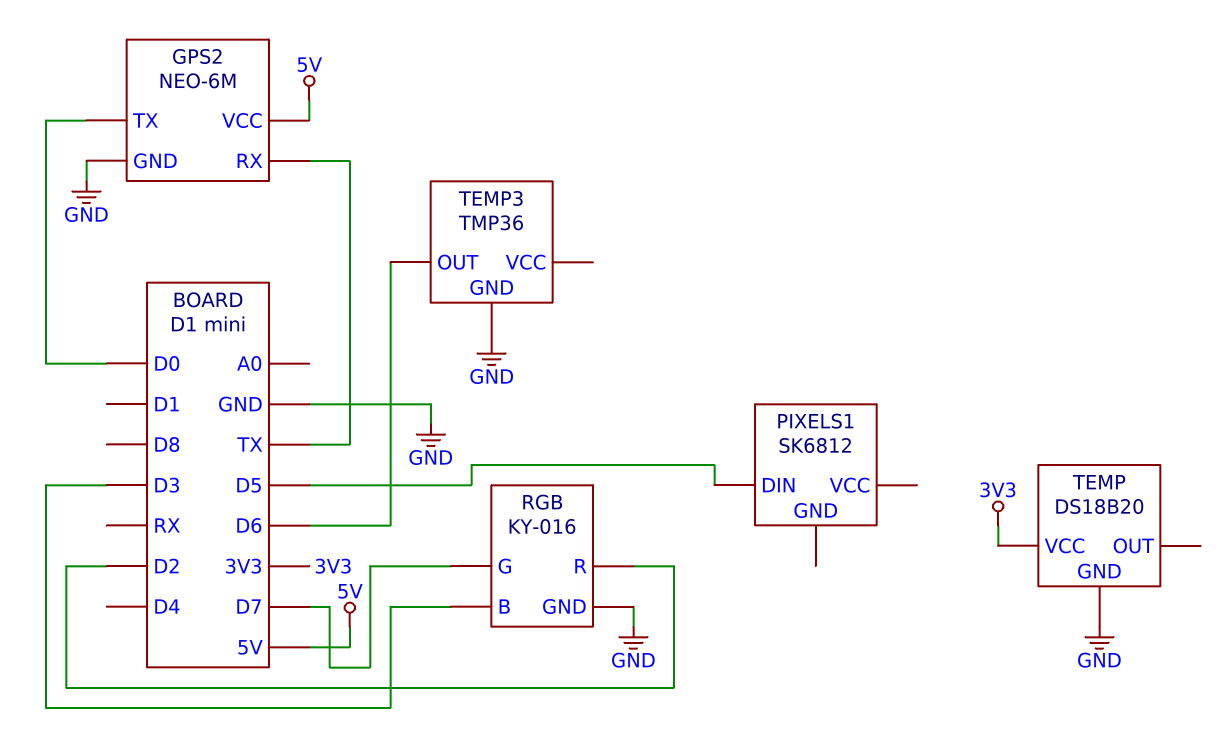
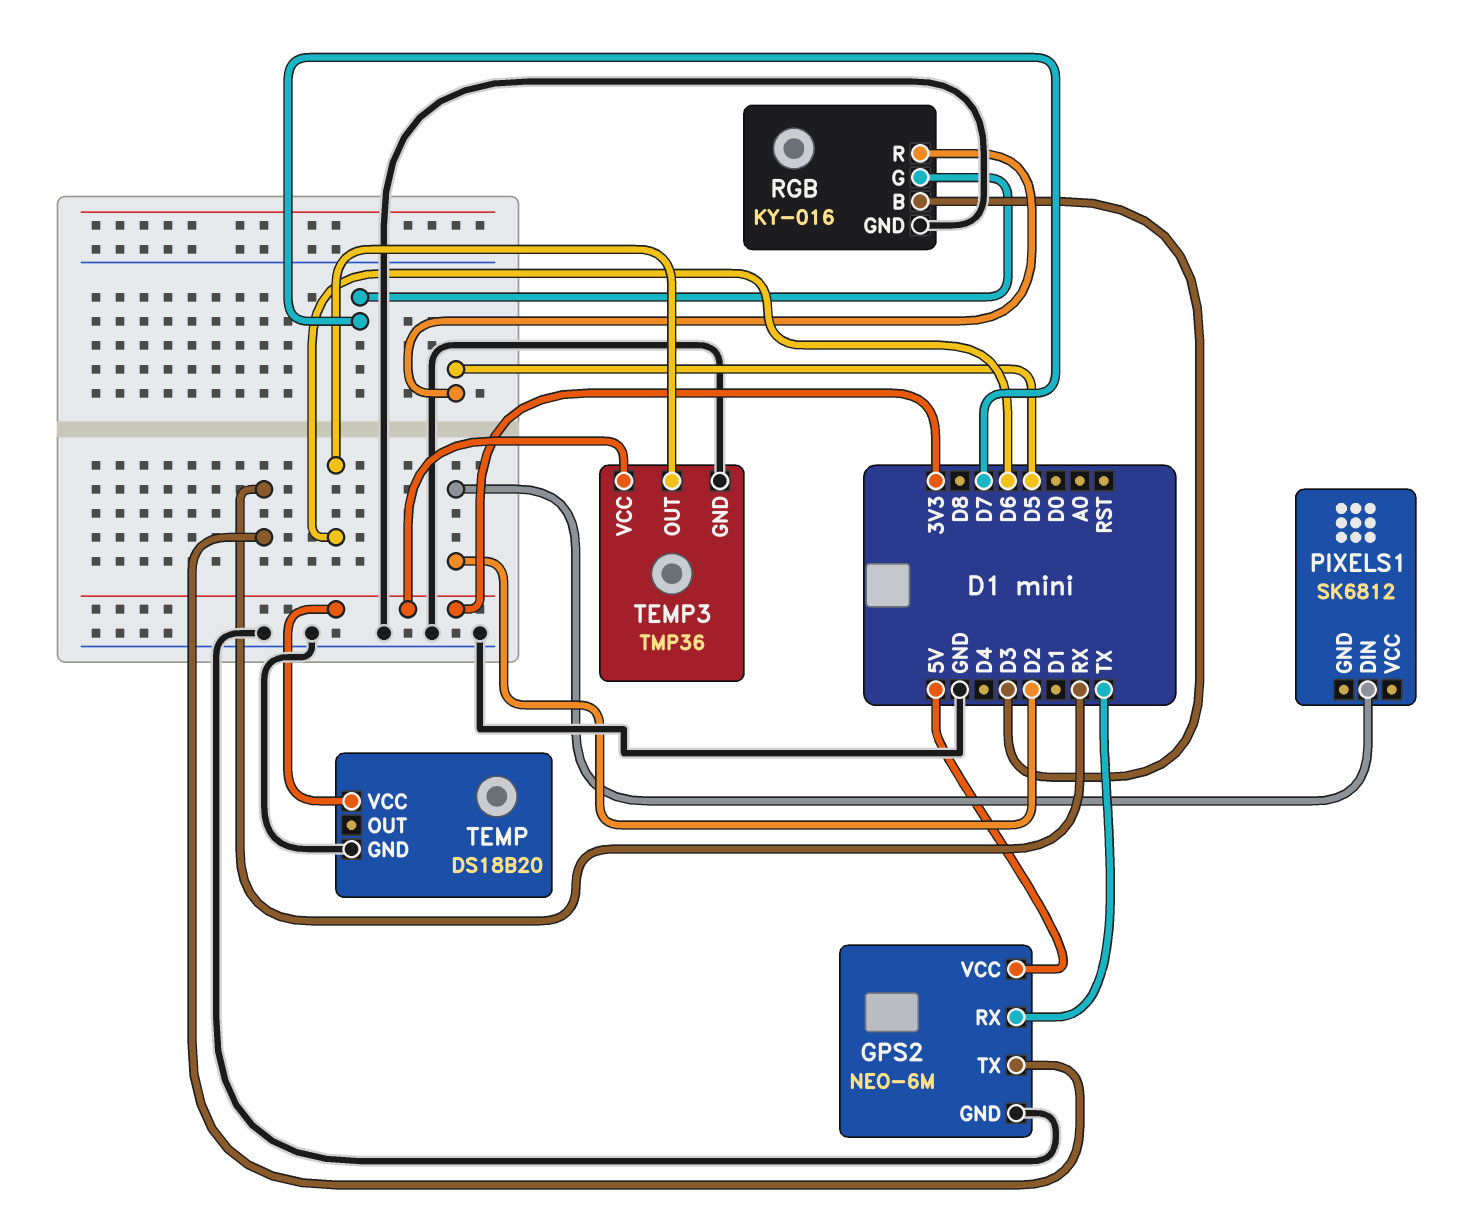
GPS2 pin TX: D0 -> RX
PIXELS1 pin DIN: D5 -> D2
RGB pin R: D2 -> D5
TEMP3 pin VCC: none -> 3V3

